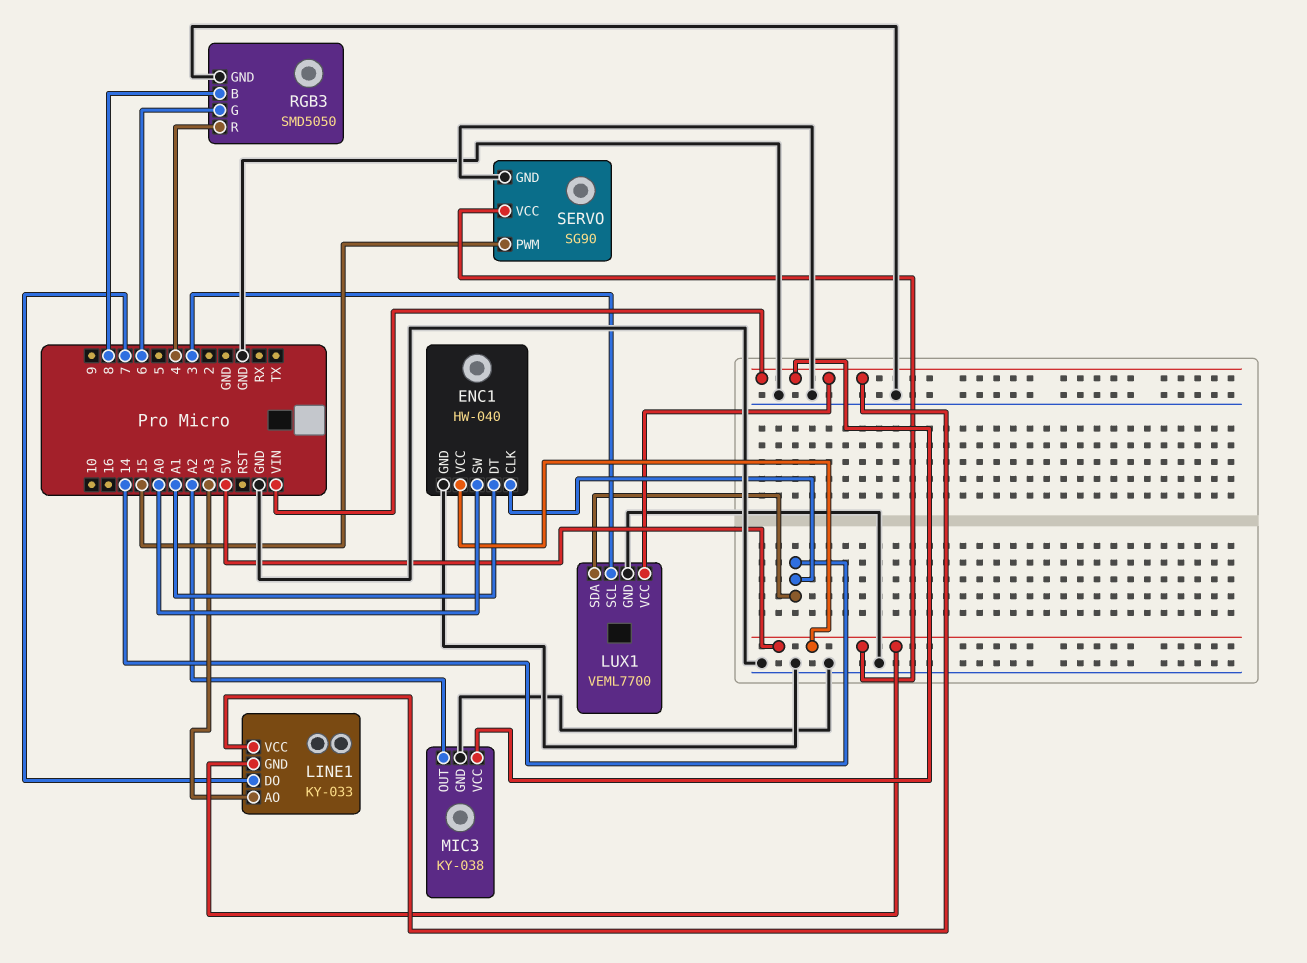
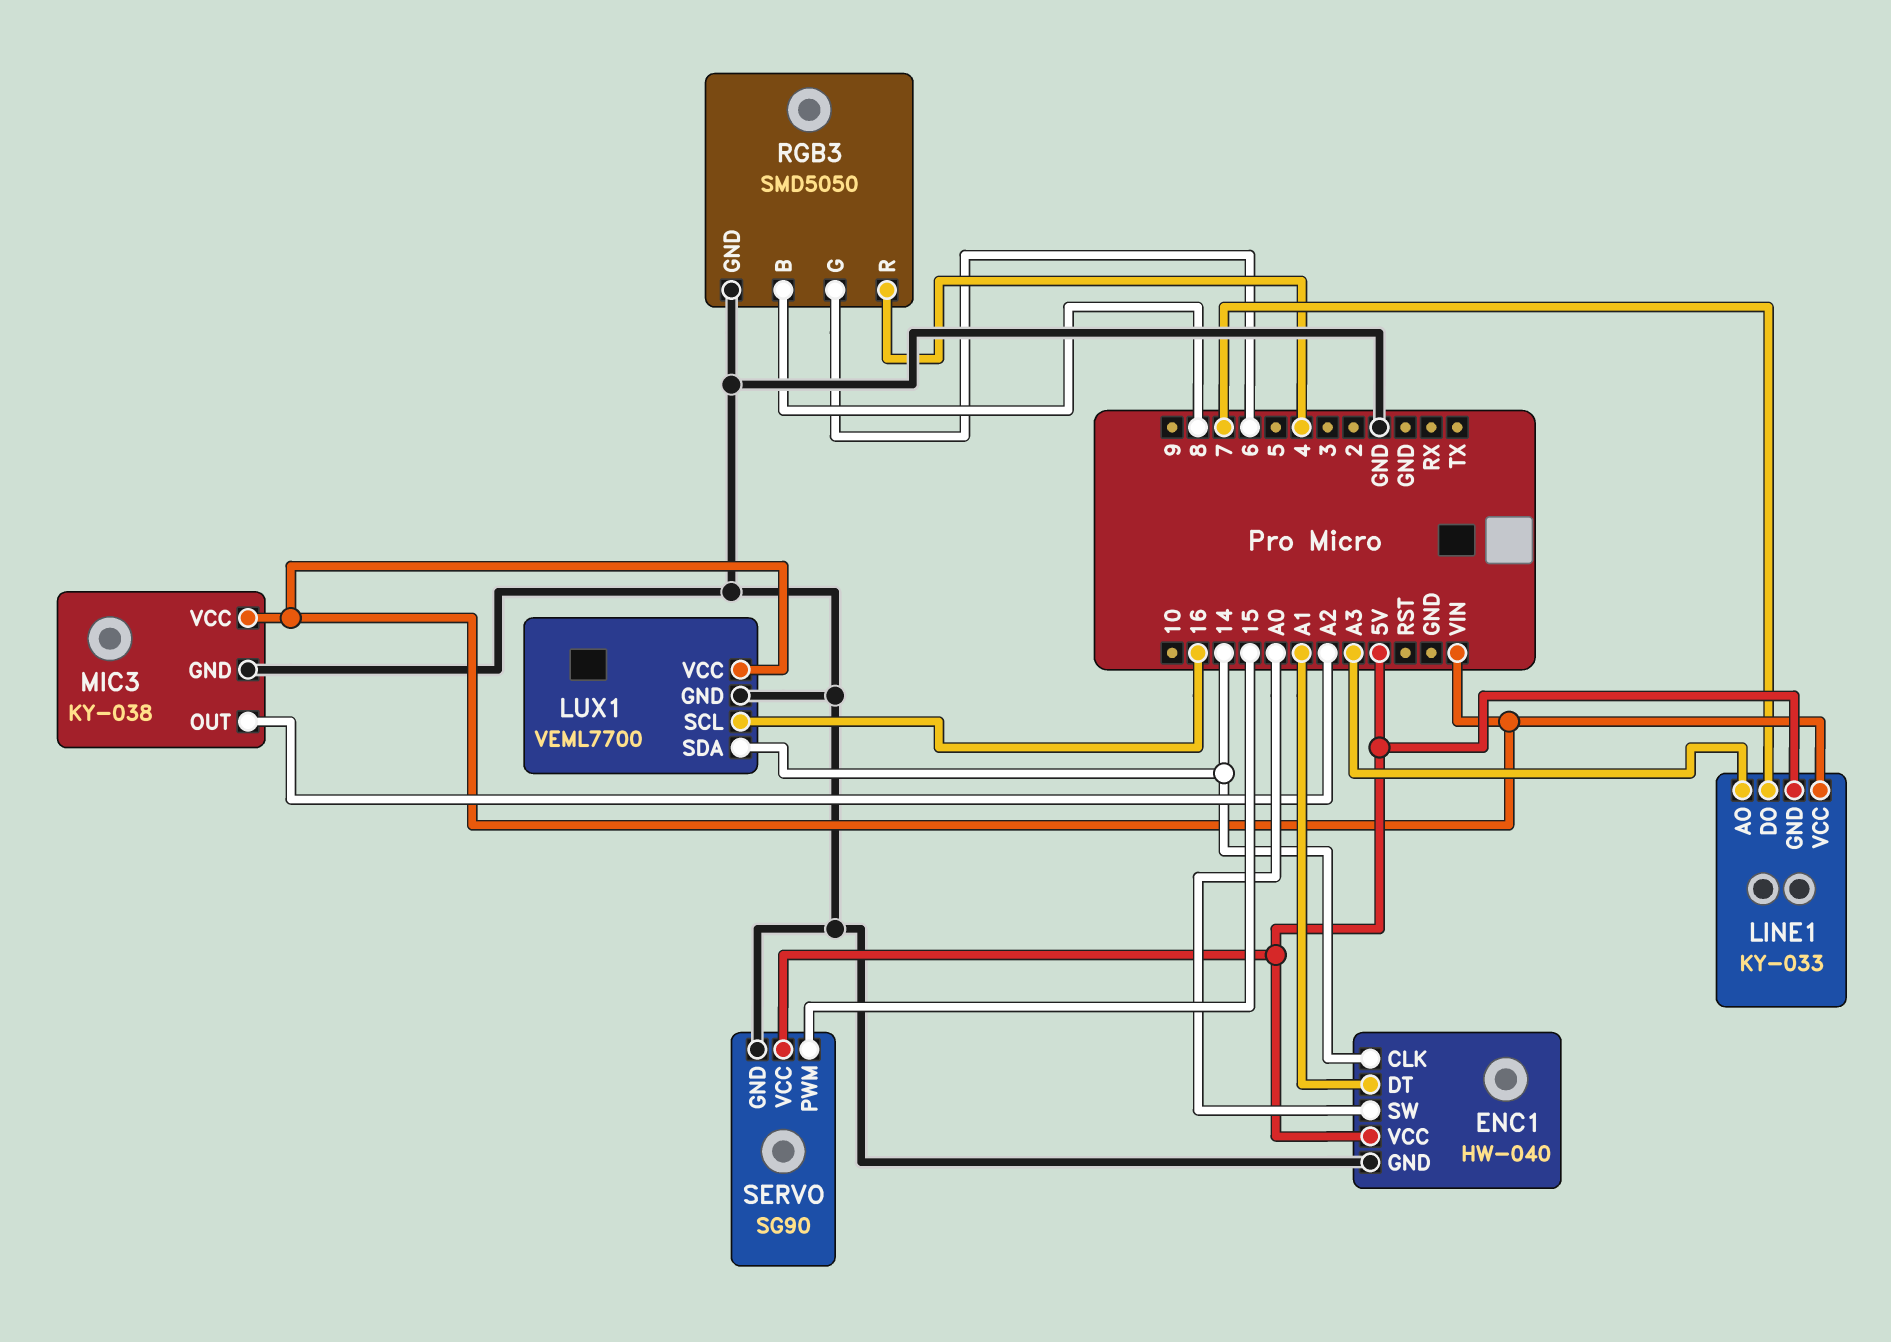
LUX1 pin SCL: 3 -> 16

